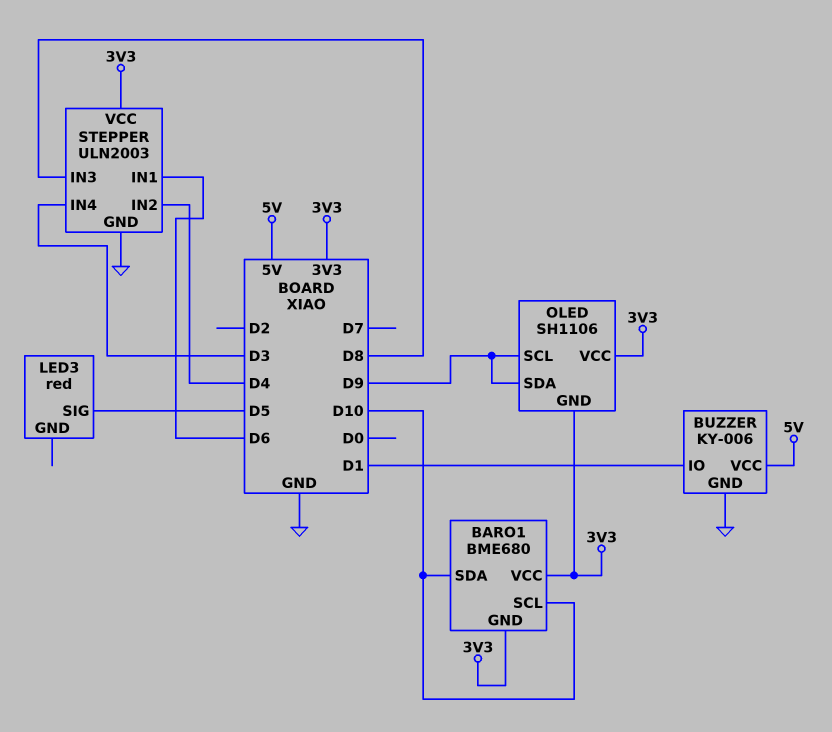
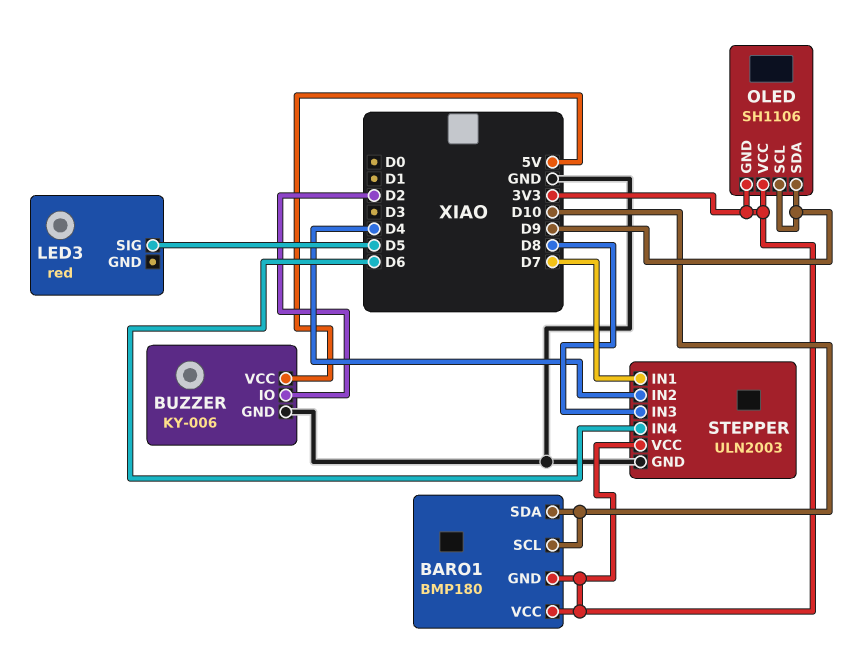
BARO1: BME680 -> BMP180
BUZZER pin IO: D1 -> D2
STEPPER pin IN1: D6 -> D7
STEPPER pin IN4: D3 -> D6

